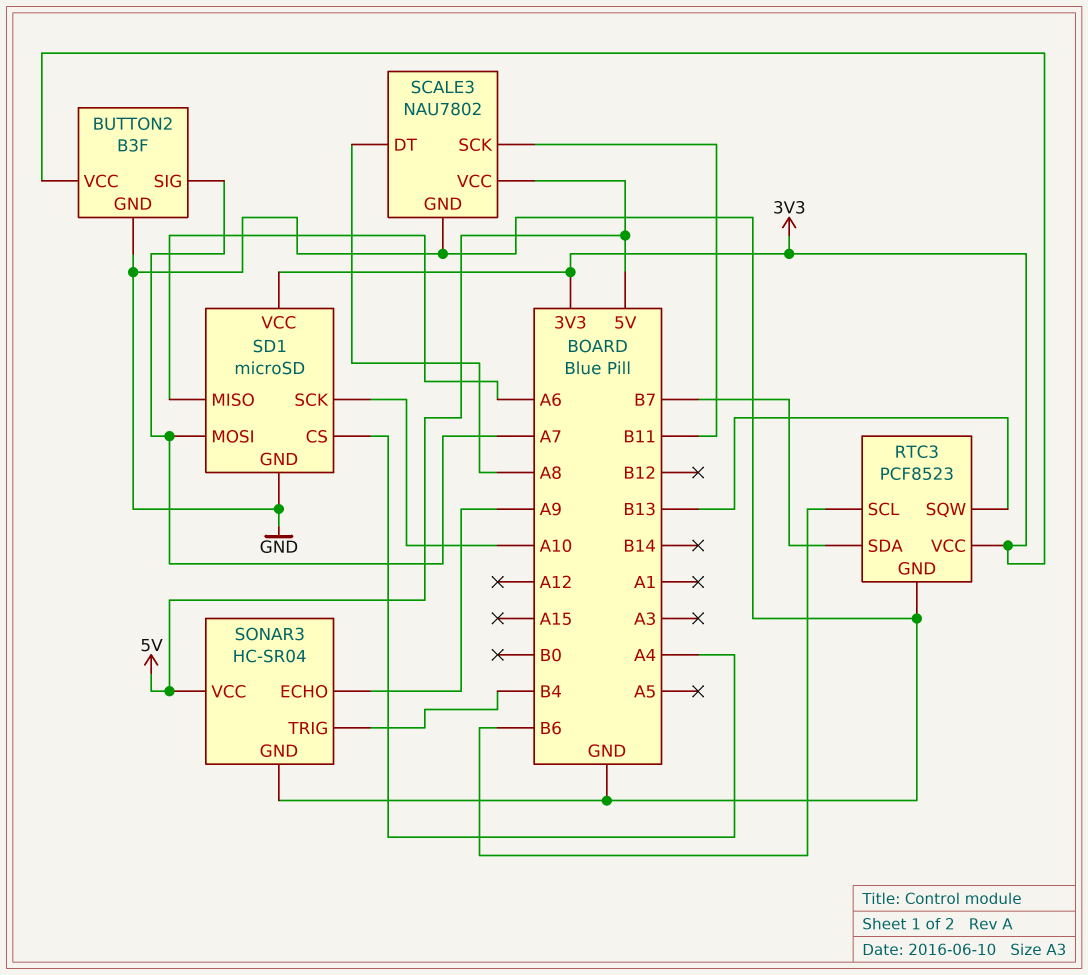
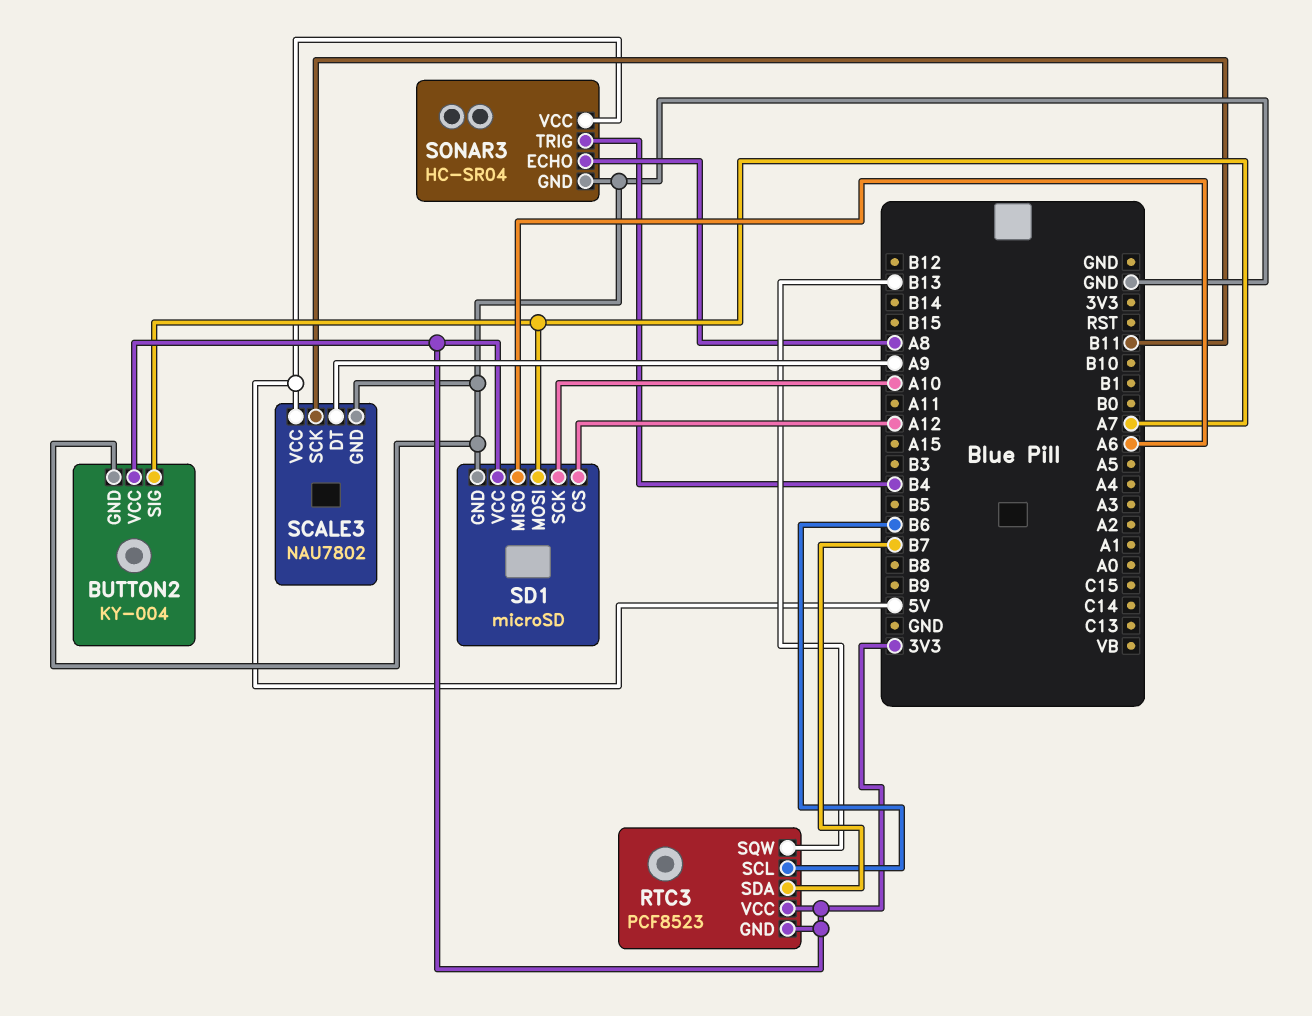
BUTTON2: B3F -> KY-004
RTC3 pin GND: GND -> 3V3
SCALE3 pin DT: A8 -> A9
SD1 pin CS: A4 -> A12
SONAR3 pin ECHO: A9 -> A8

